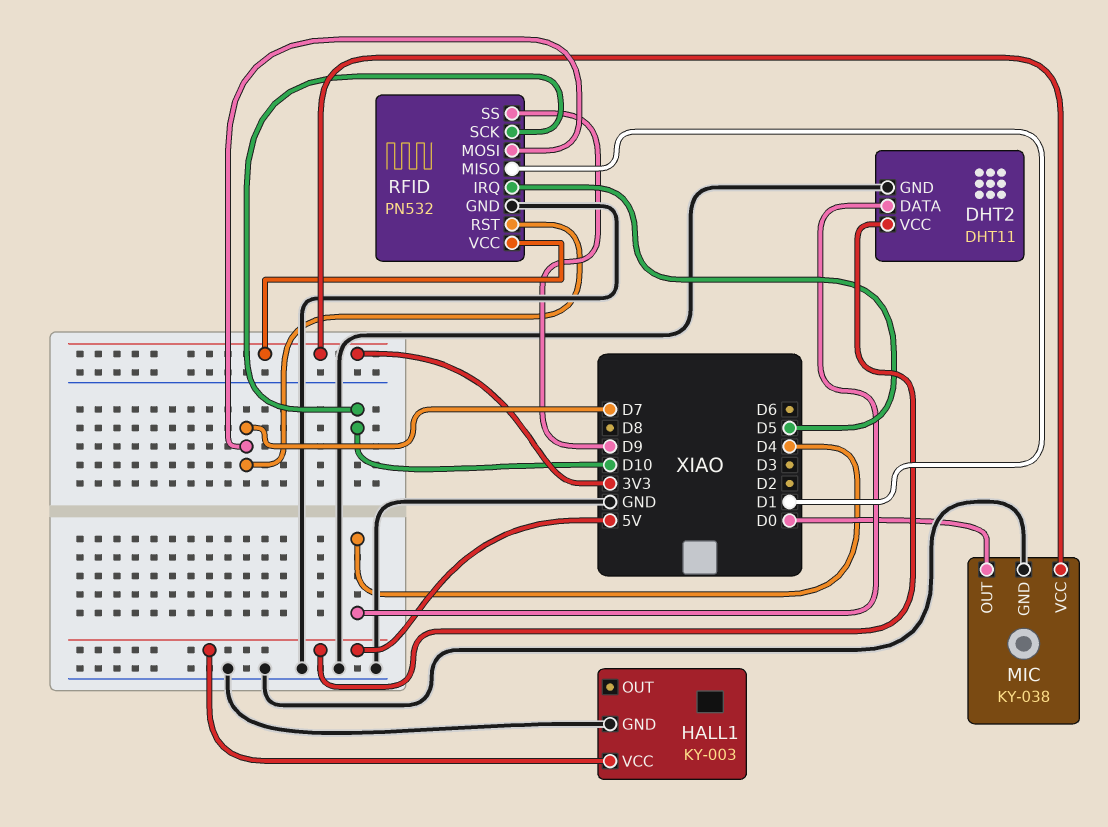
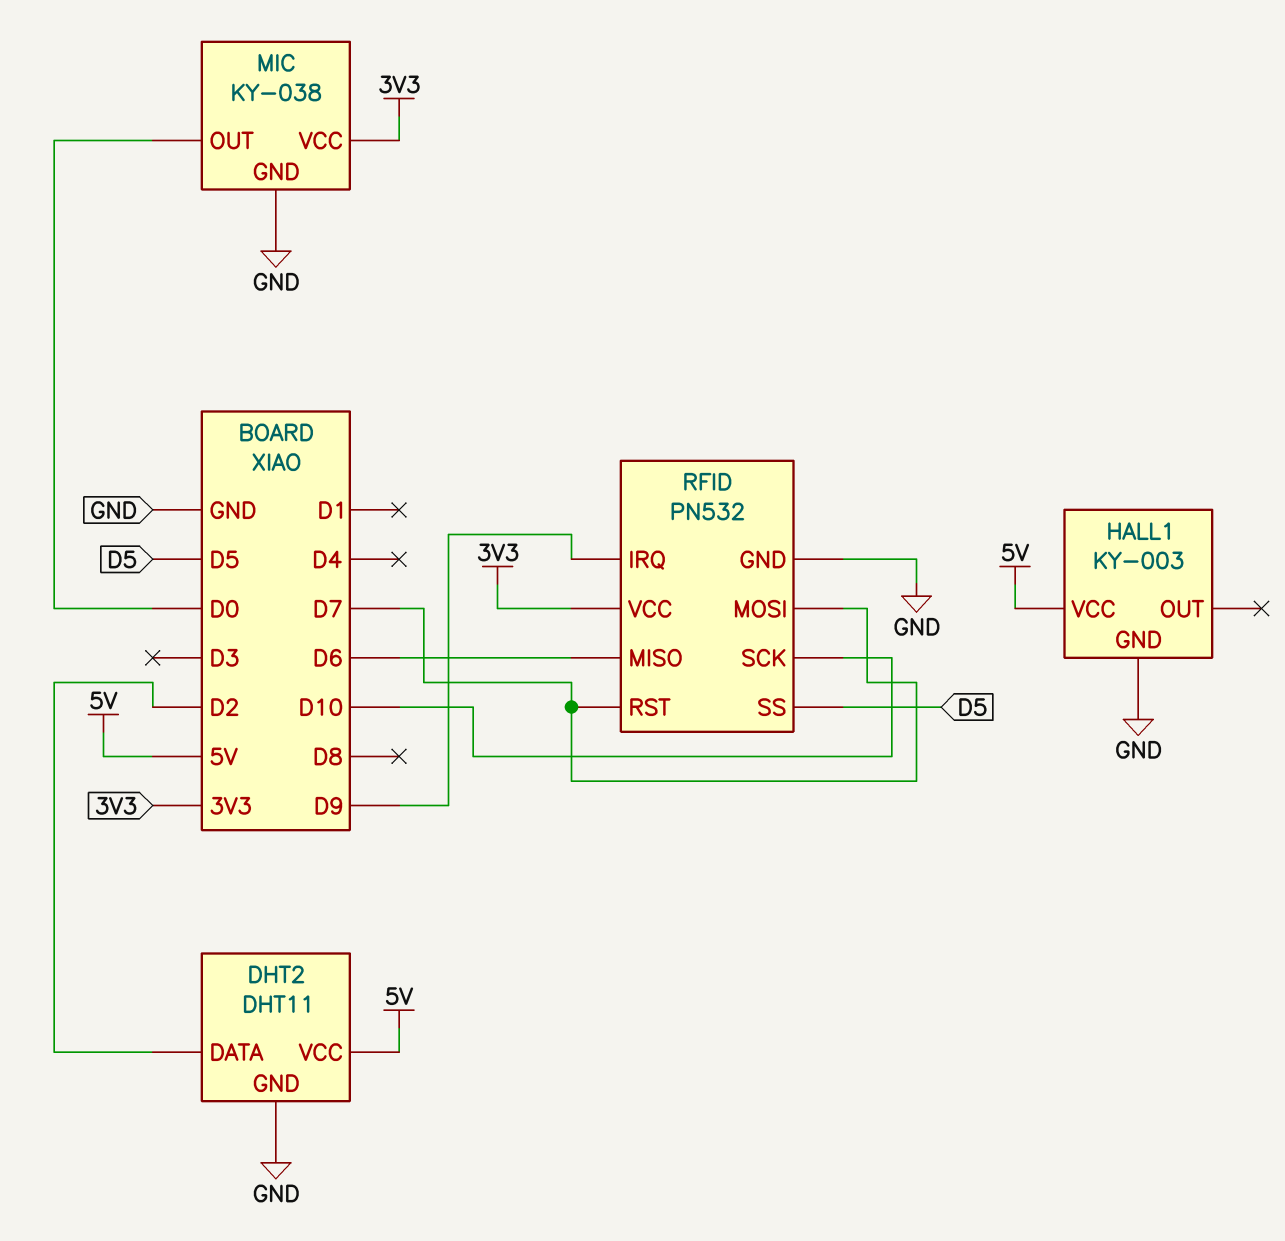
DHT2 pin DATA: D4 -> D2
RFID pin IRQ: D5 -> D9
RFID pin MISO: D1 -> D6
RFID pin SS: D9 -> D5

